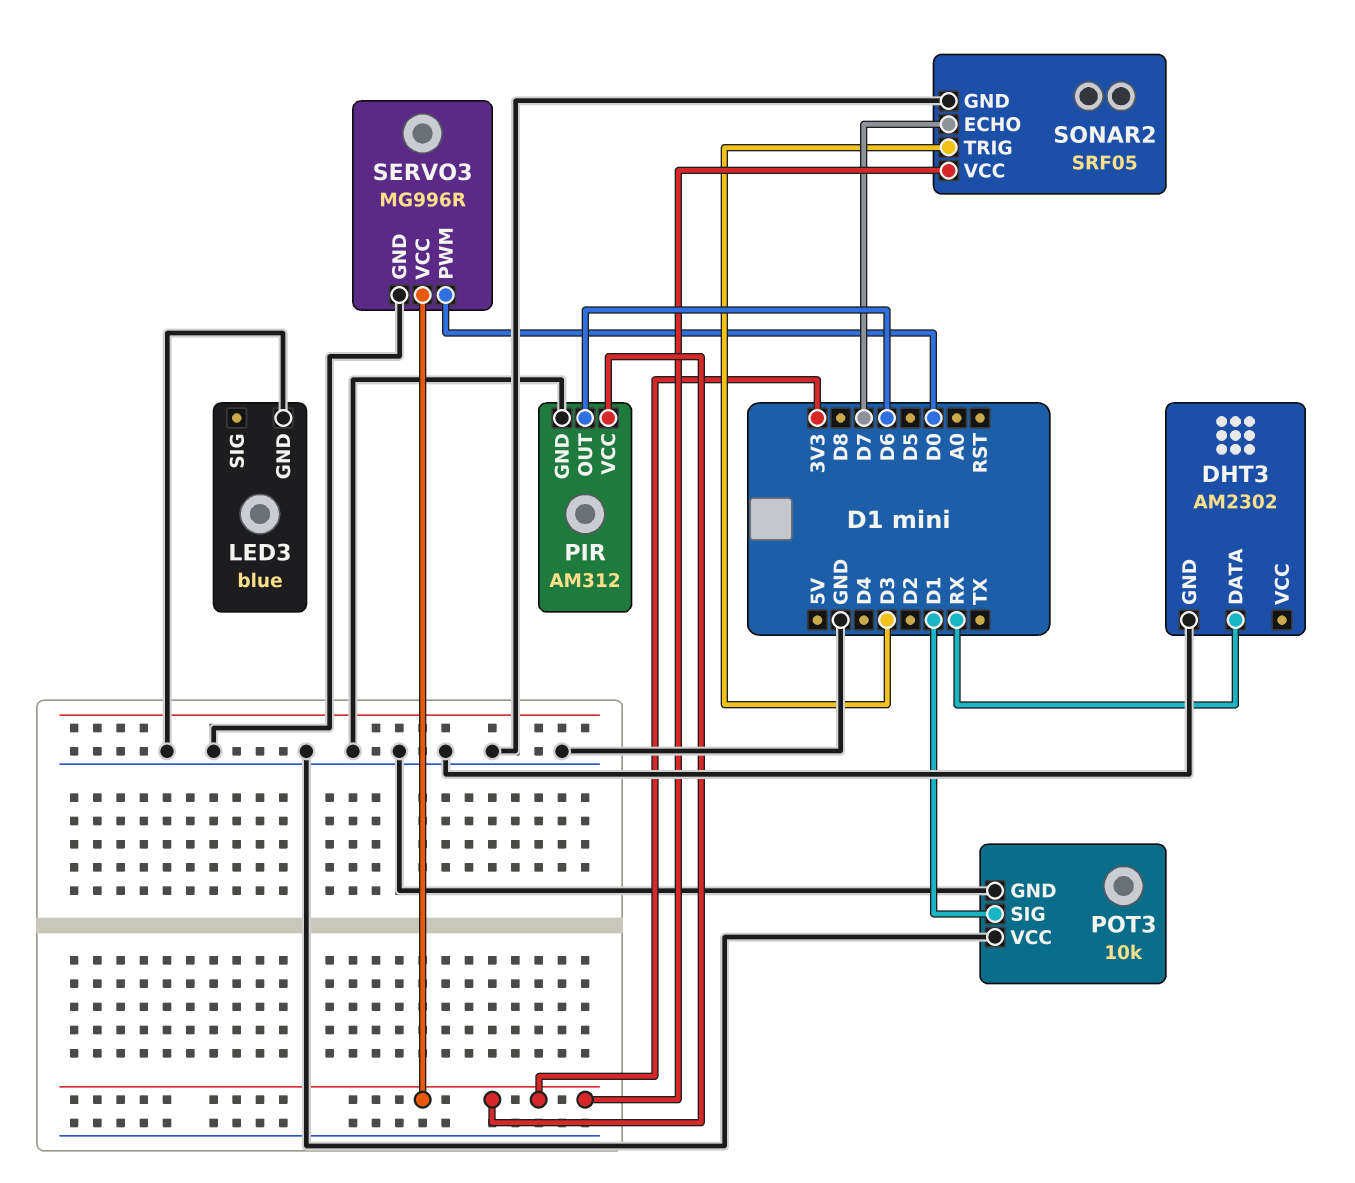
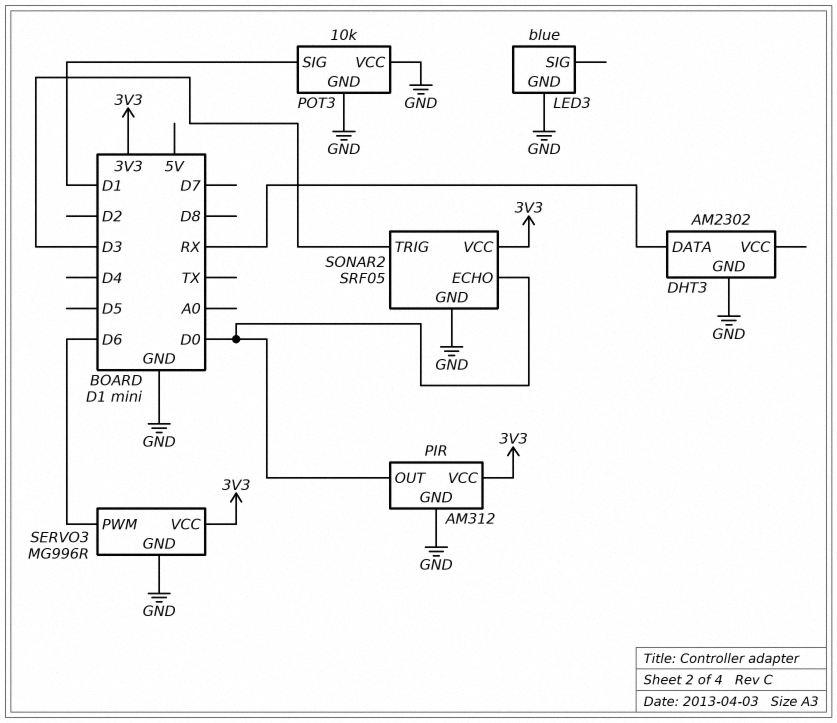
PIR pin OUT: D6 -> D0
SERVO3 pin PWM: D0 -> D6
SONAR2 pin ECHO: D7 -> D0

